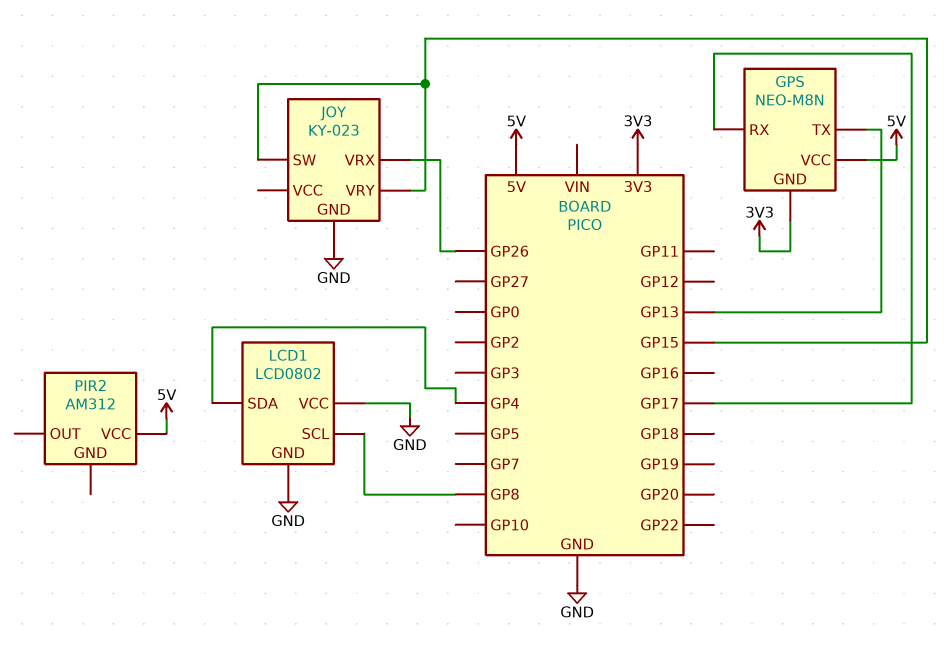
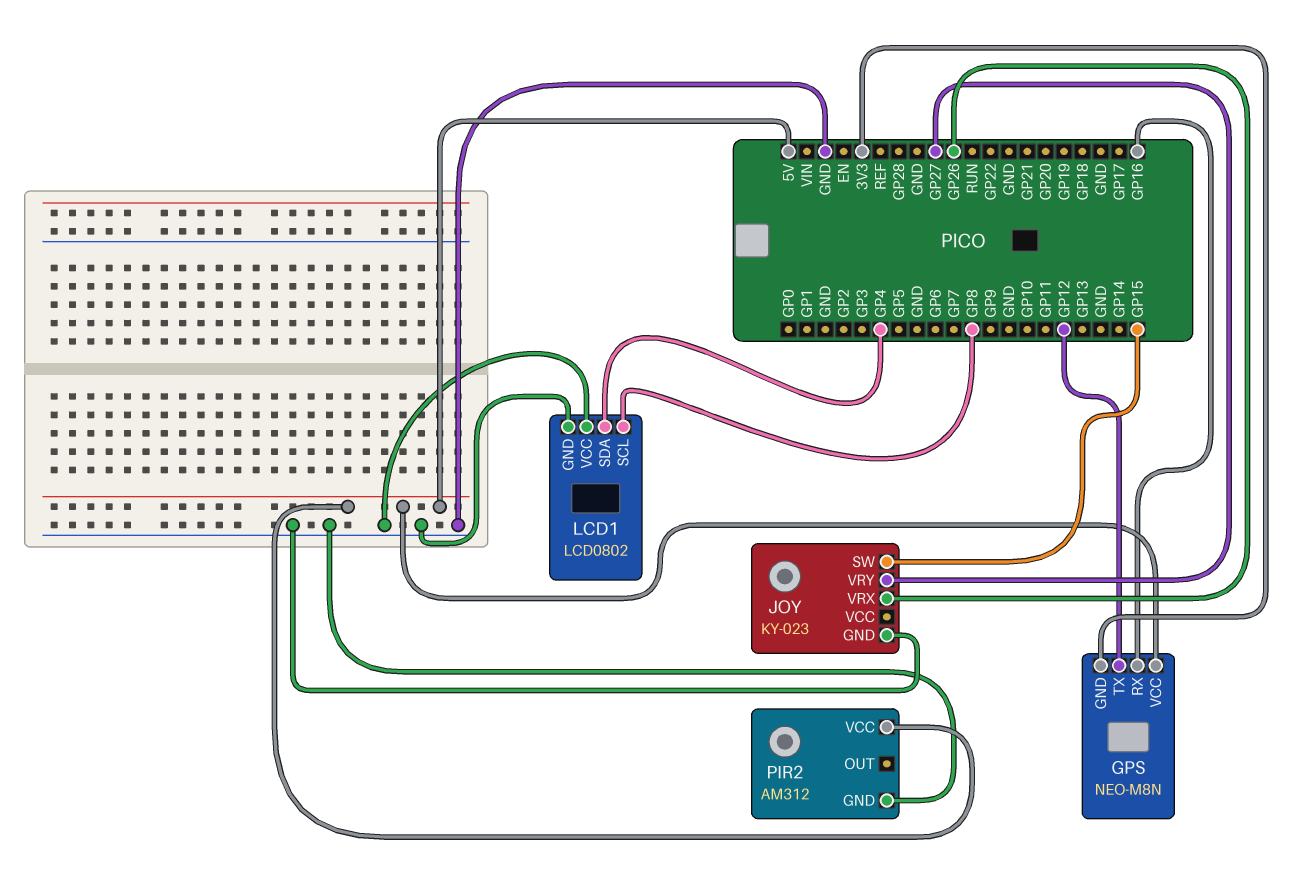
GPS pin RX: GP17 -> GP16
GPS pin TX: GP13 -> GP12
JOY pin VRY: GP15 -> GP27
PIR2 pin GND: none -> GND

